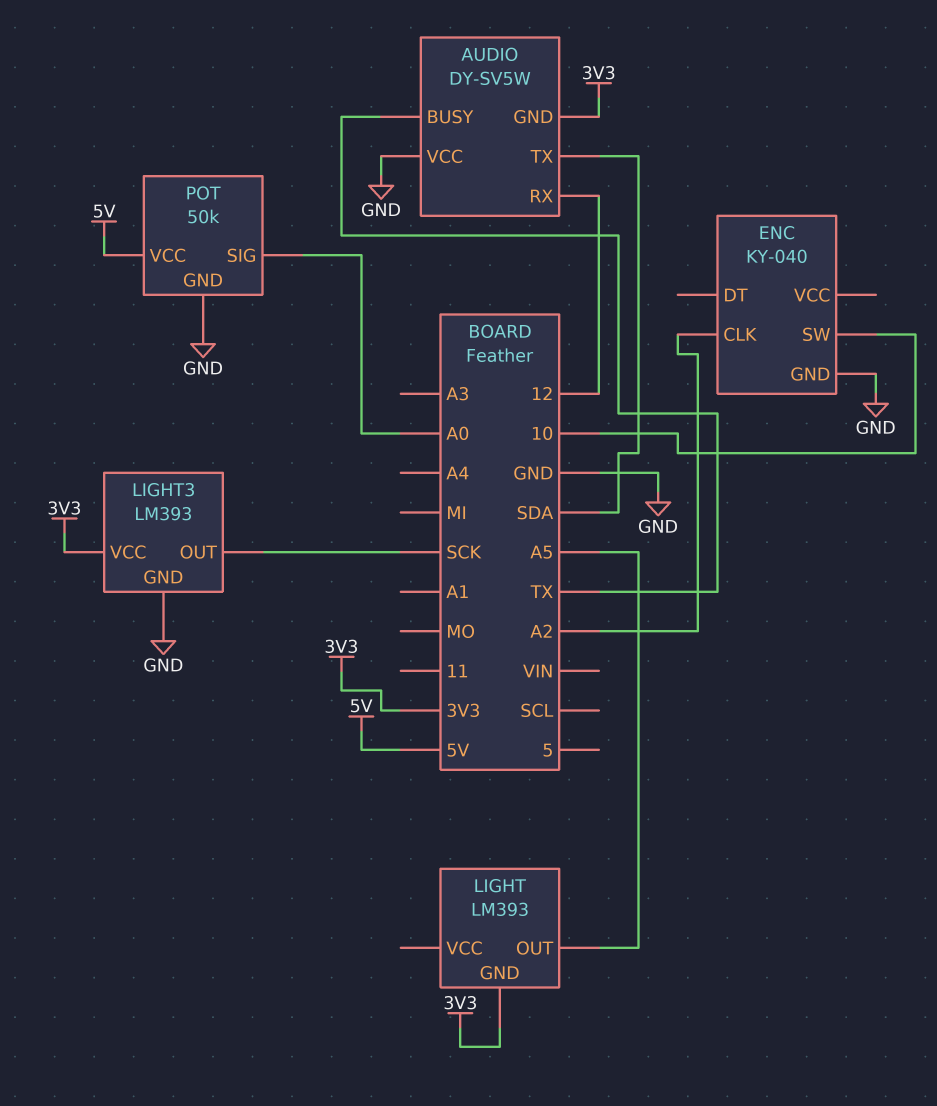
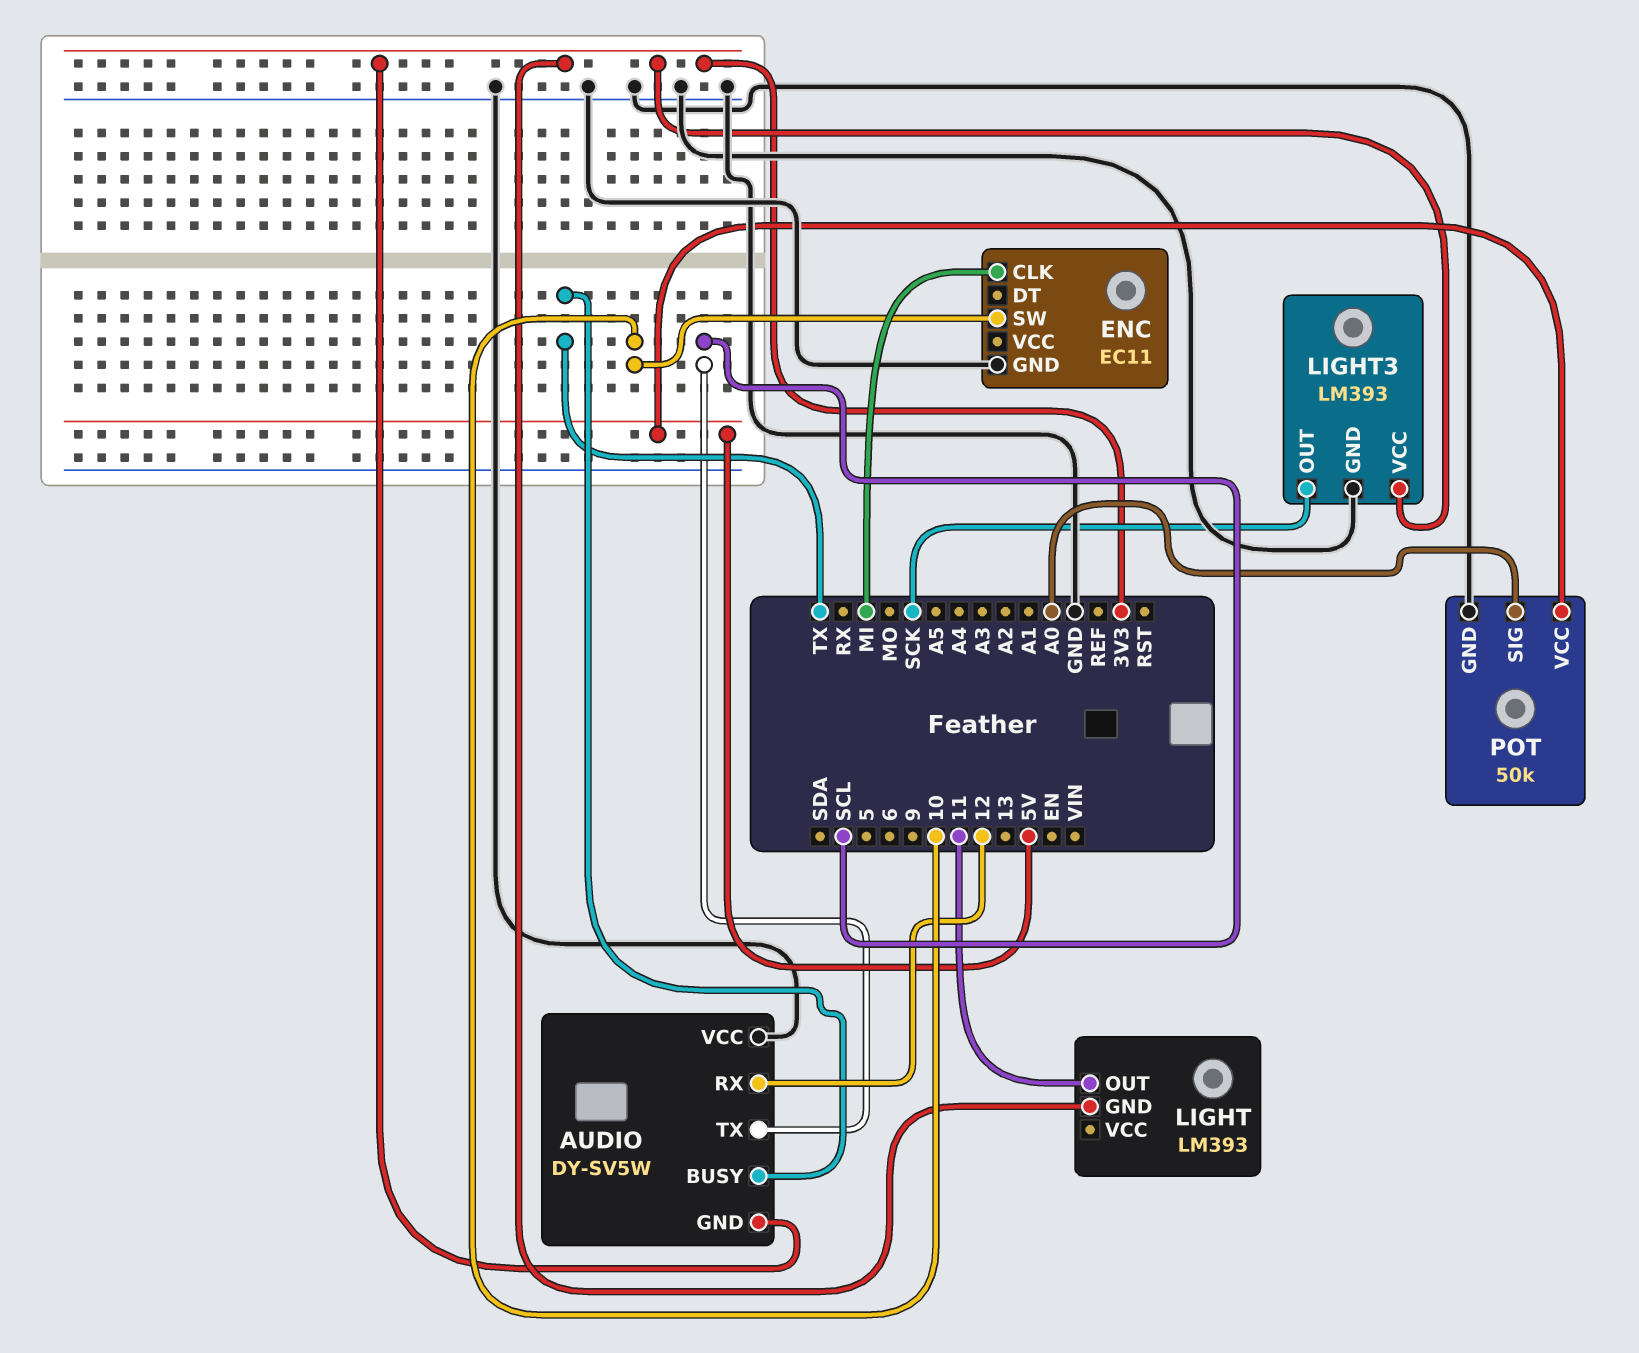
AUDIO pin TX: SDA -> SCL
ENC: KY-040 -> EC11
ENC pin CLK: A2 -> MI
LIGHT pin OUT: A5 -> 11

